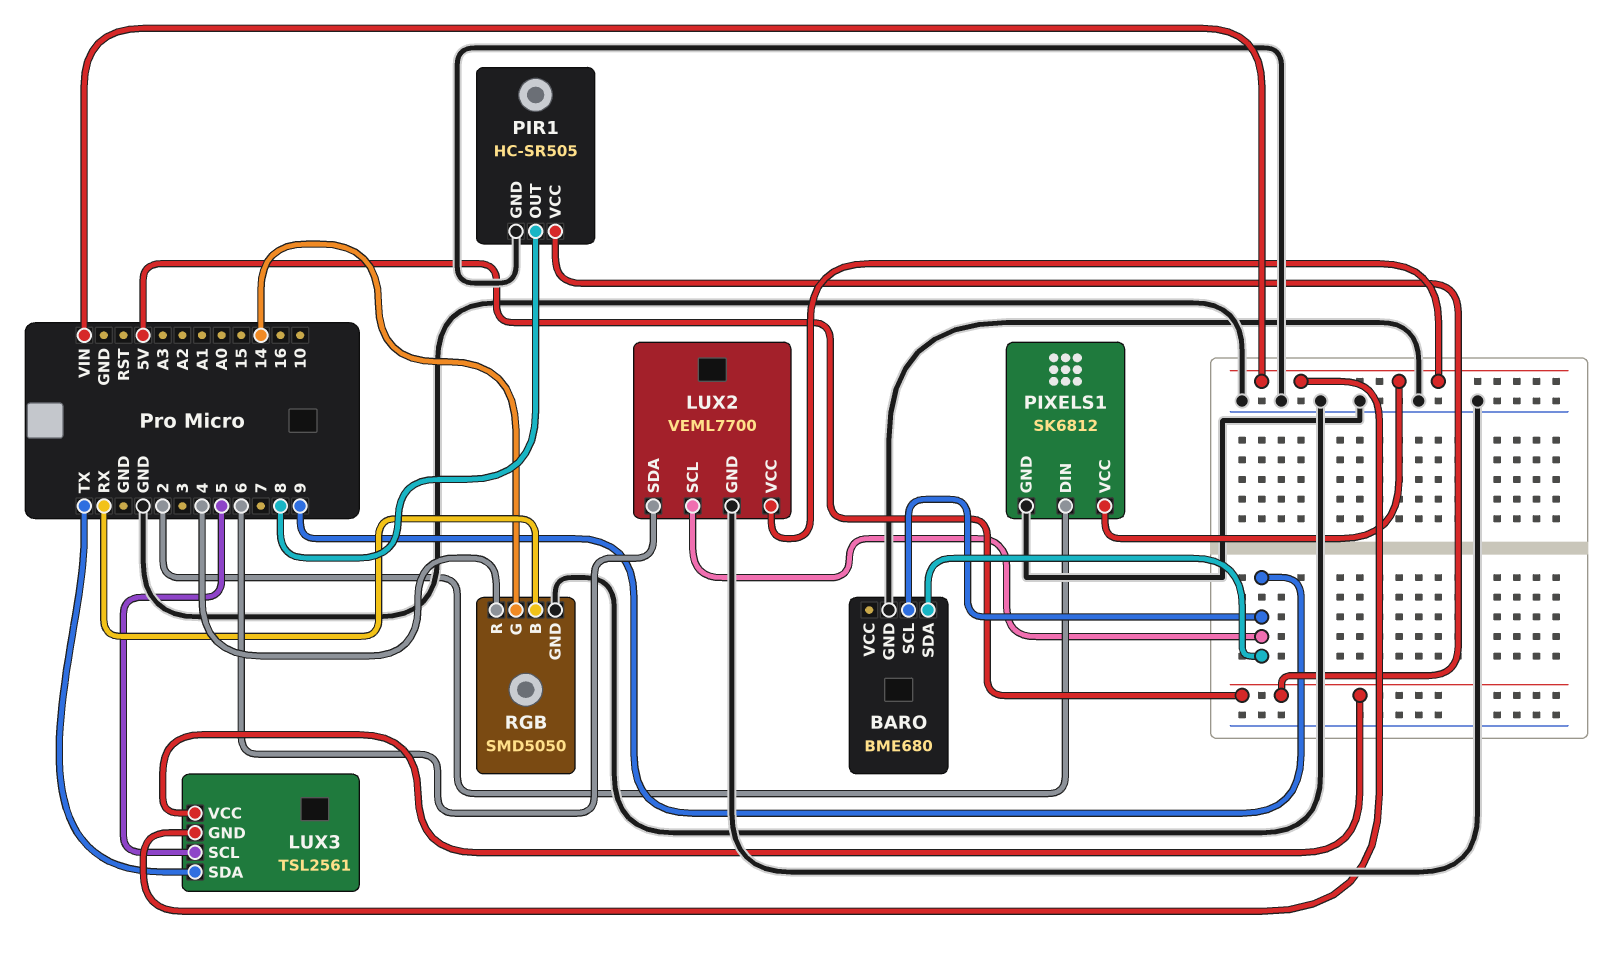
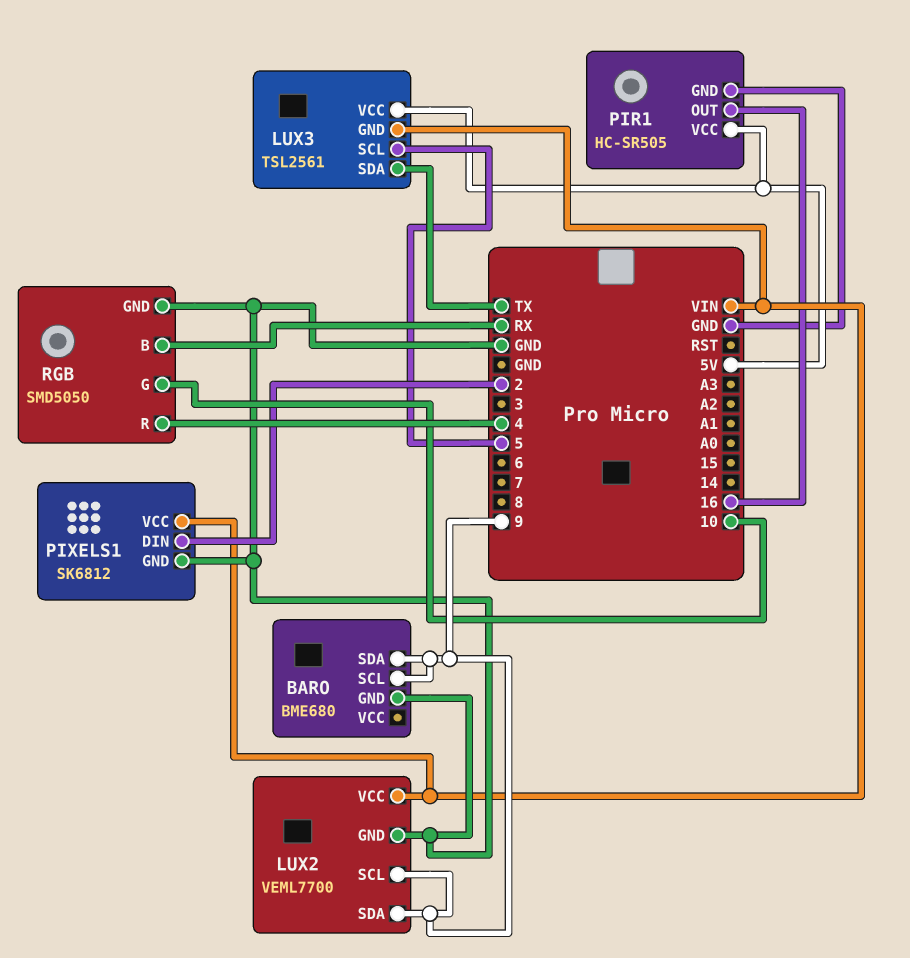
LUX2 pin SDA: 6 -> 9
PIR1 pin OUT: 8 -> 16
RGB pin G: 14 -> 10

